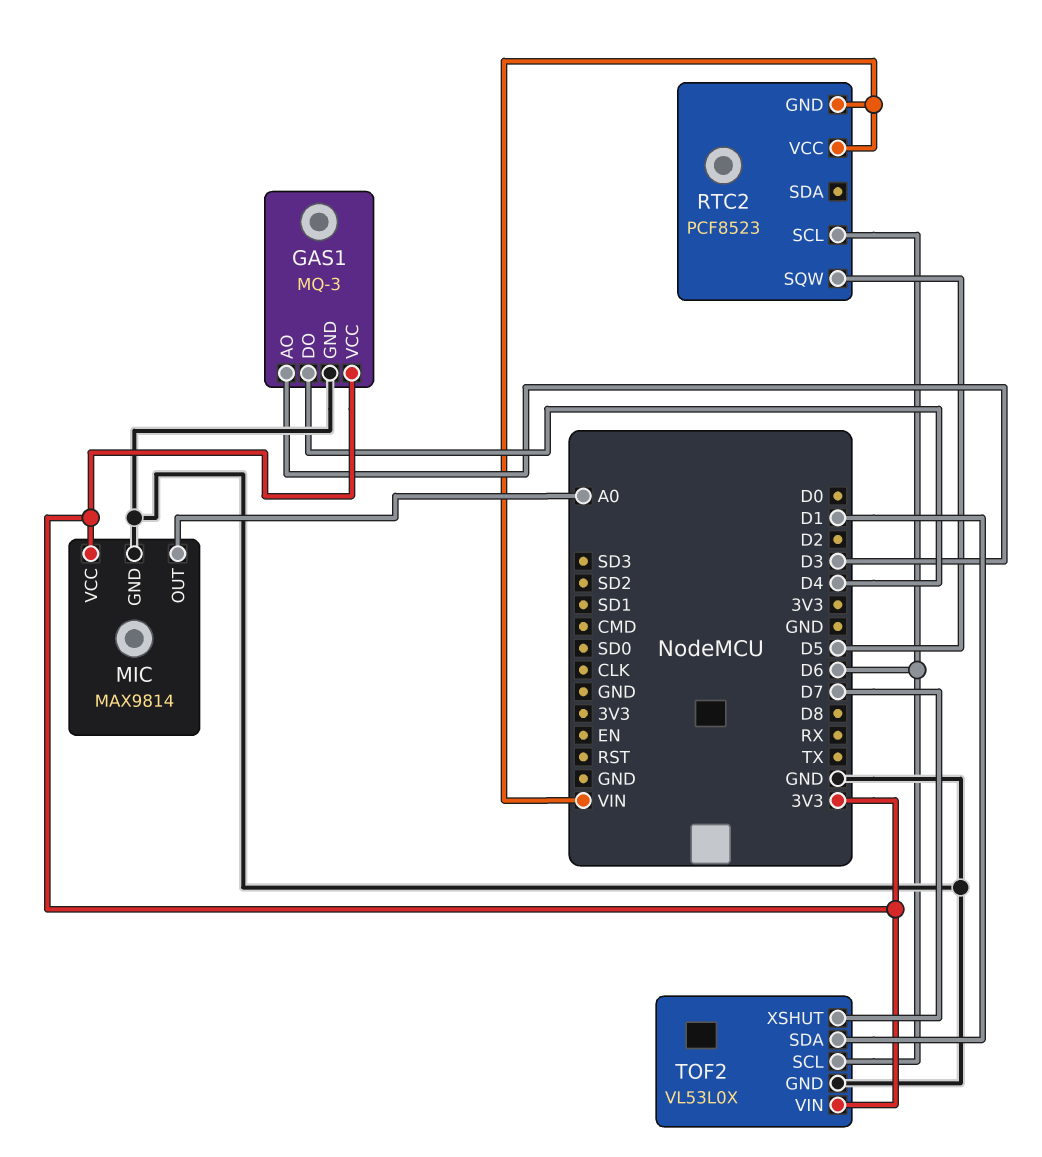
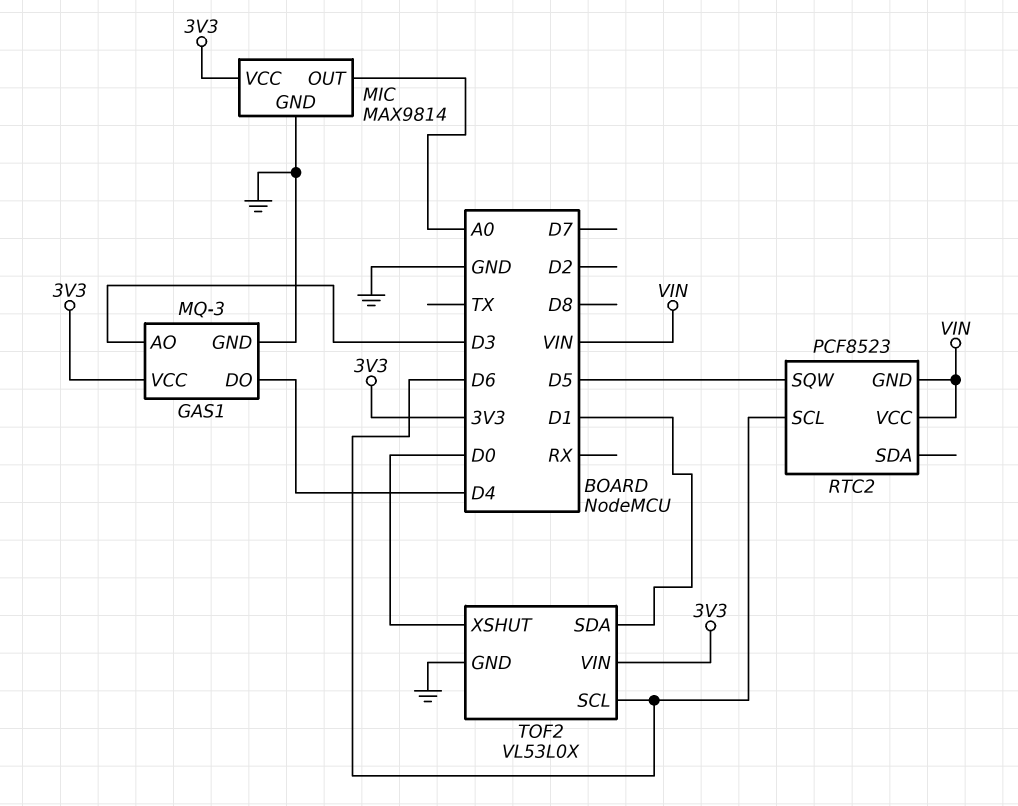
TOF2 pin XSHUT: D7 -> D0

